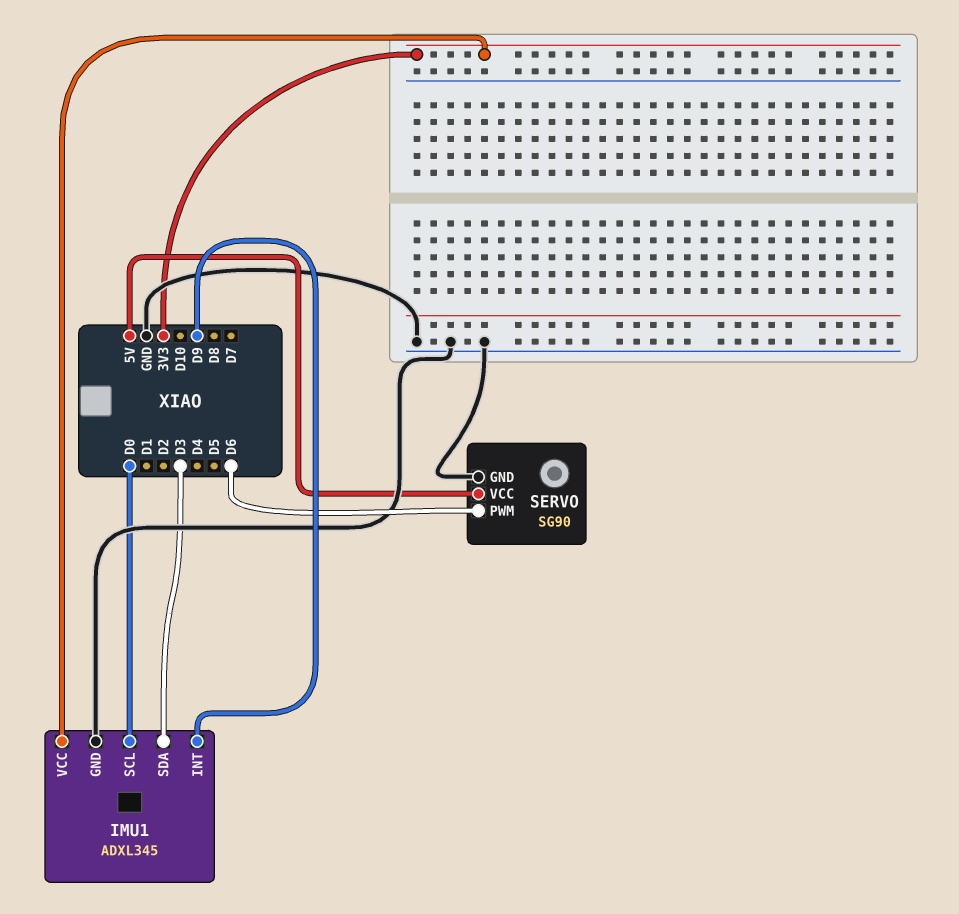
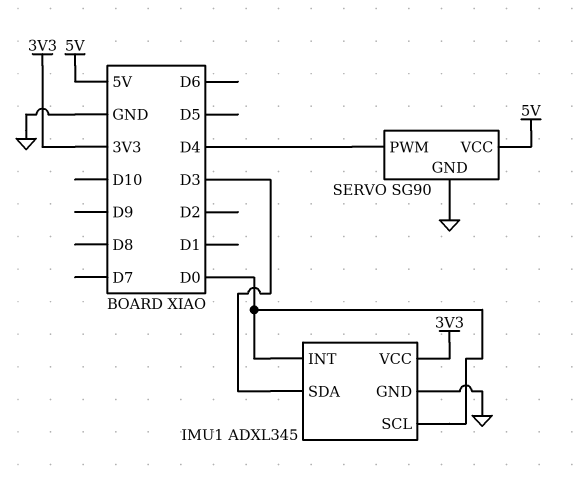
IMU1 pin INT: D9 -> D0
SERVO pin PWM: D6 -> D4

